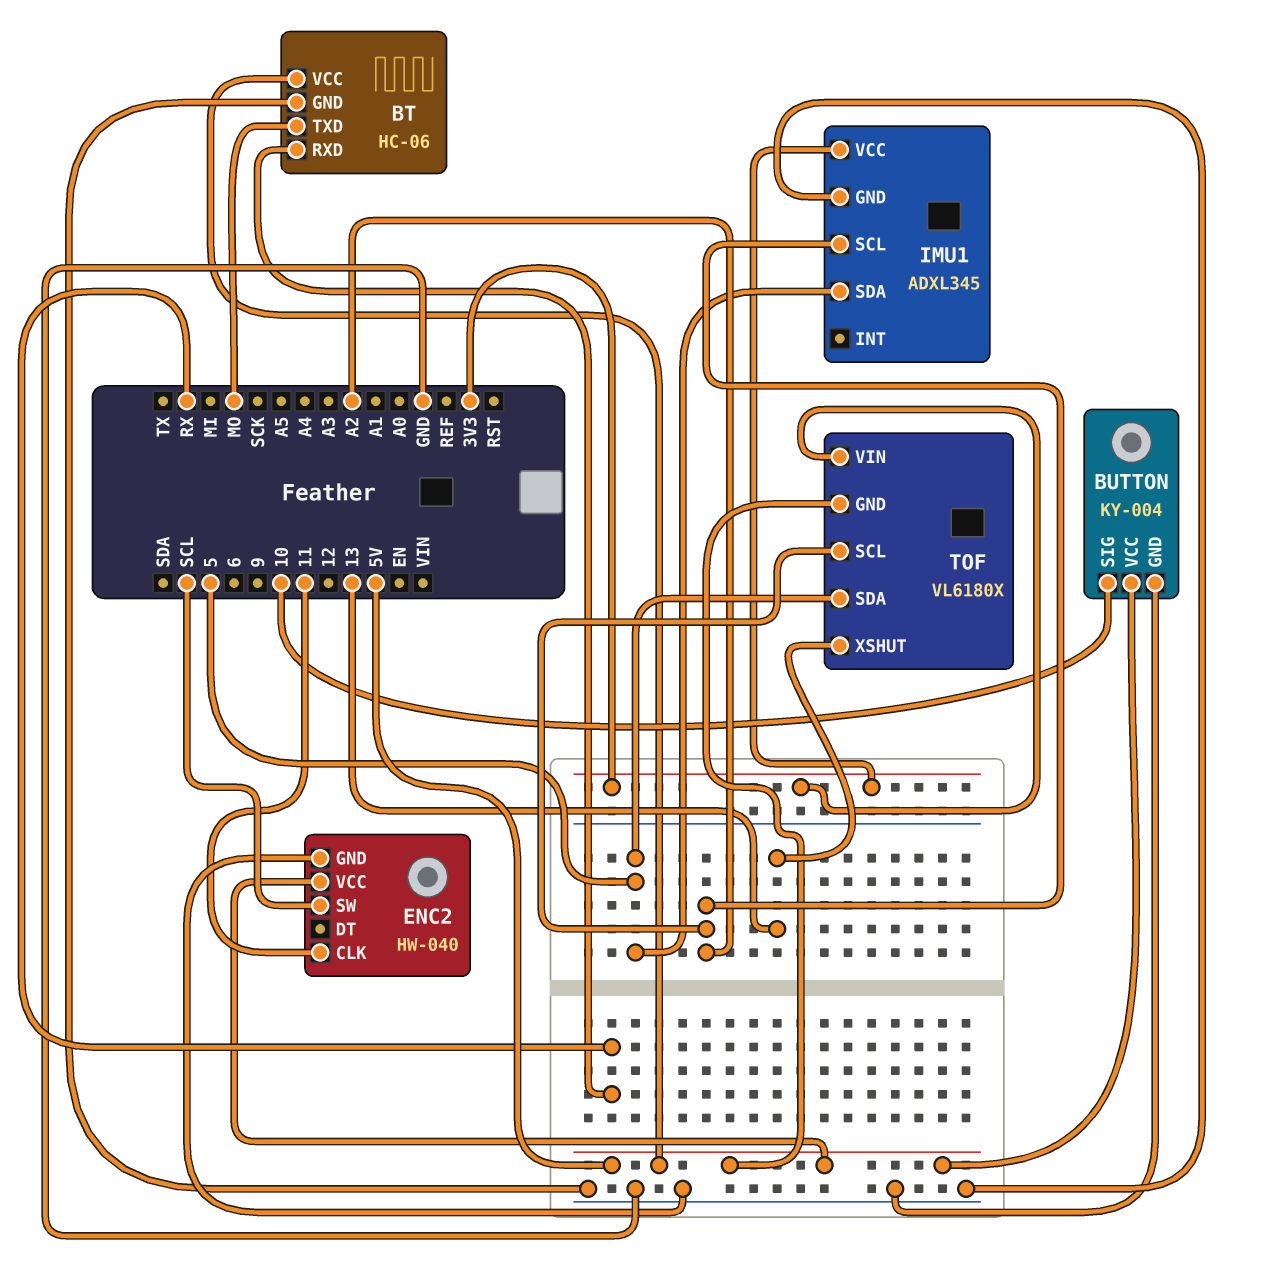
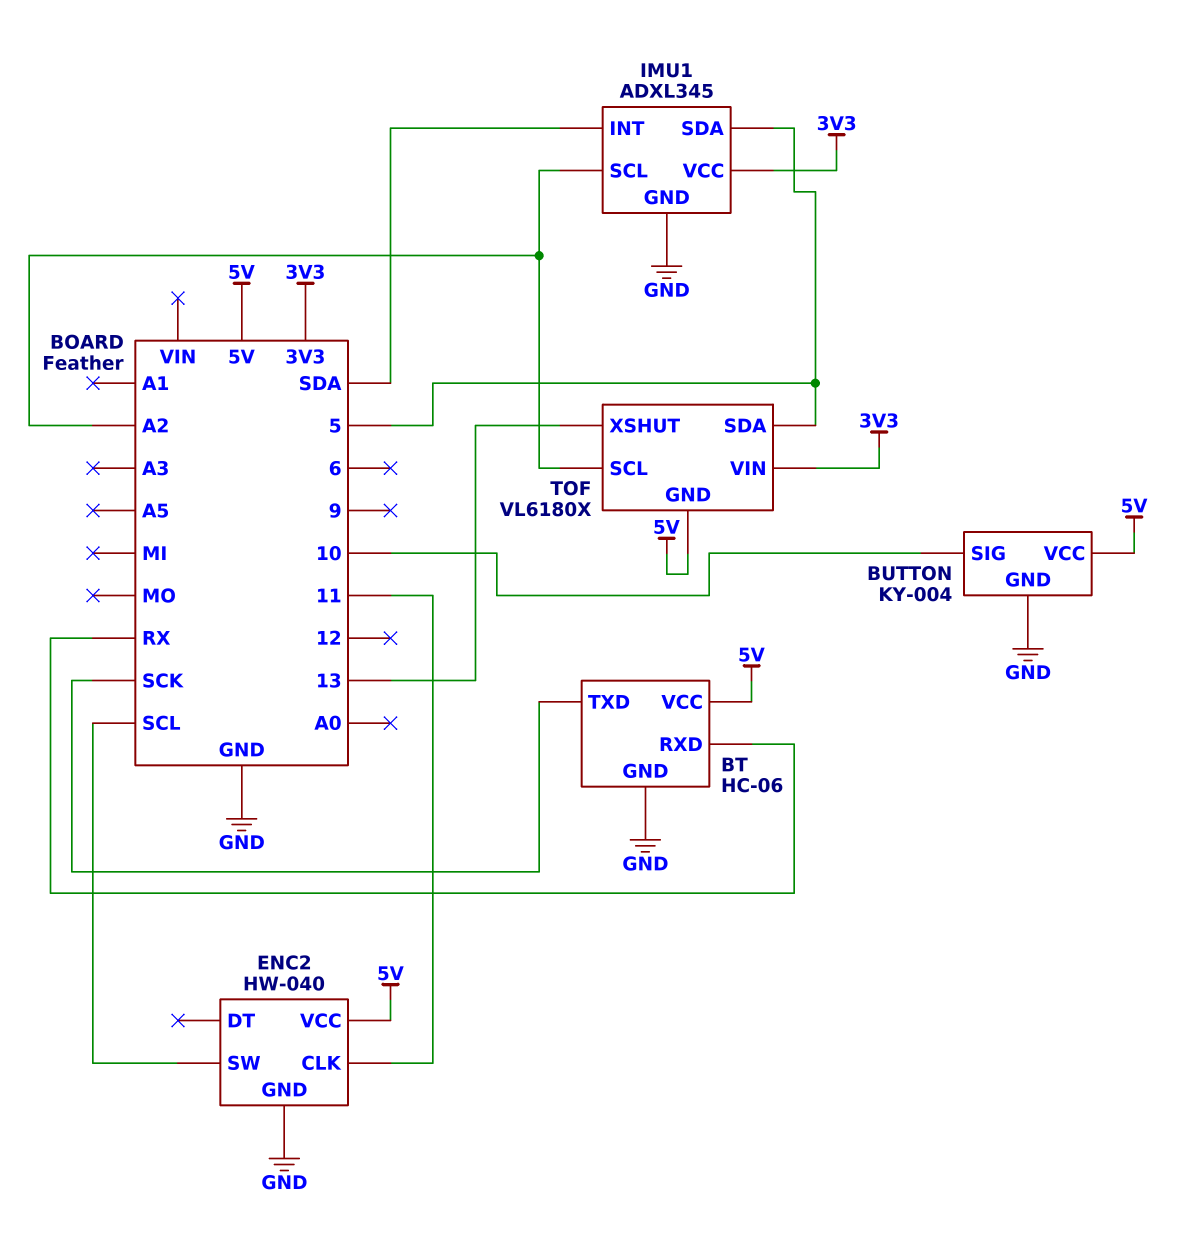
BT pin TXD: MO -> SCK
IMU1 pin INT: none -> SDA

